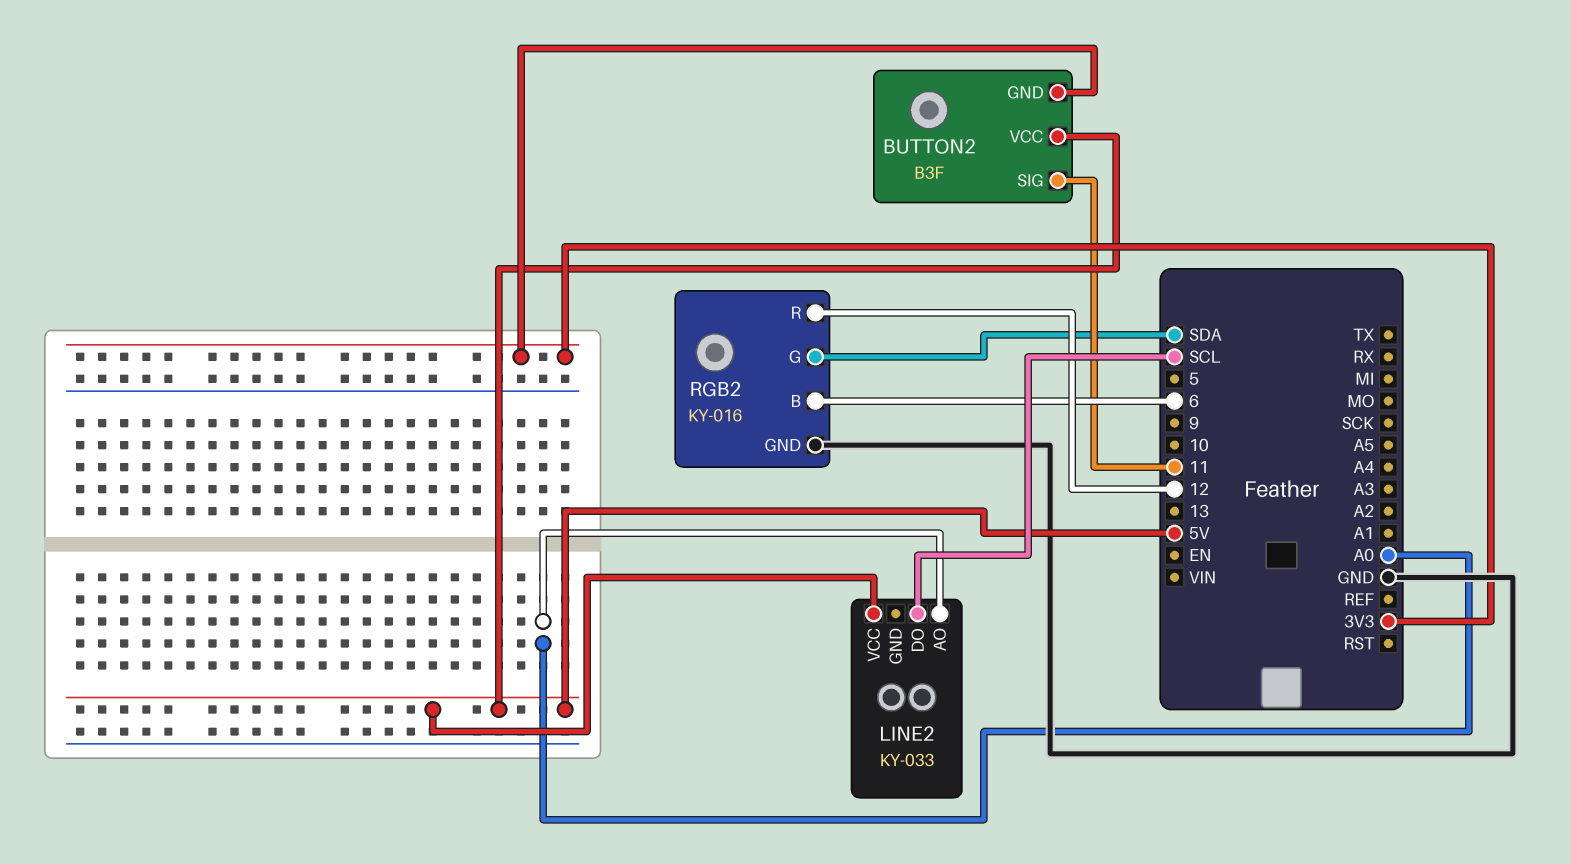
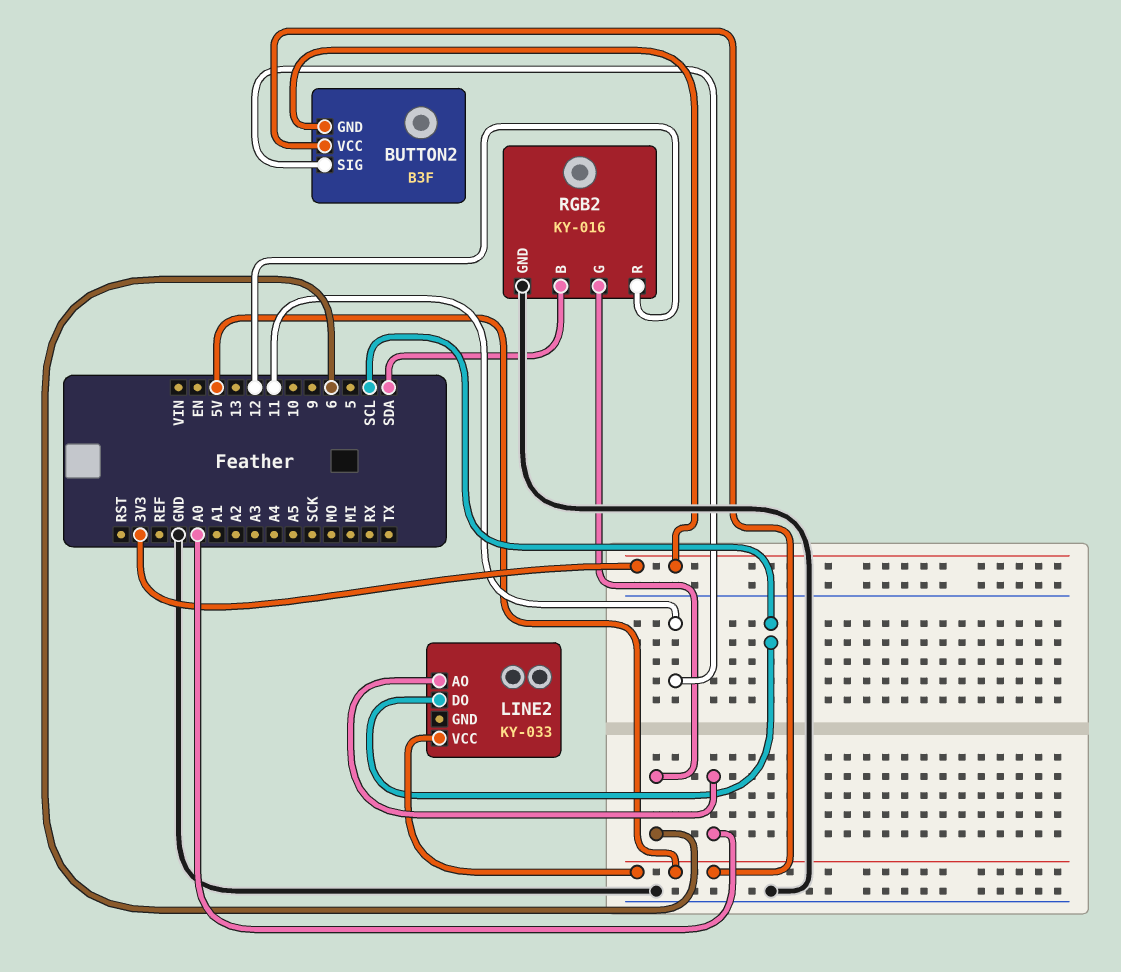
RGB2 pin B: 6 -> SDA
RGB2 pin G: SDA -> 6

